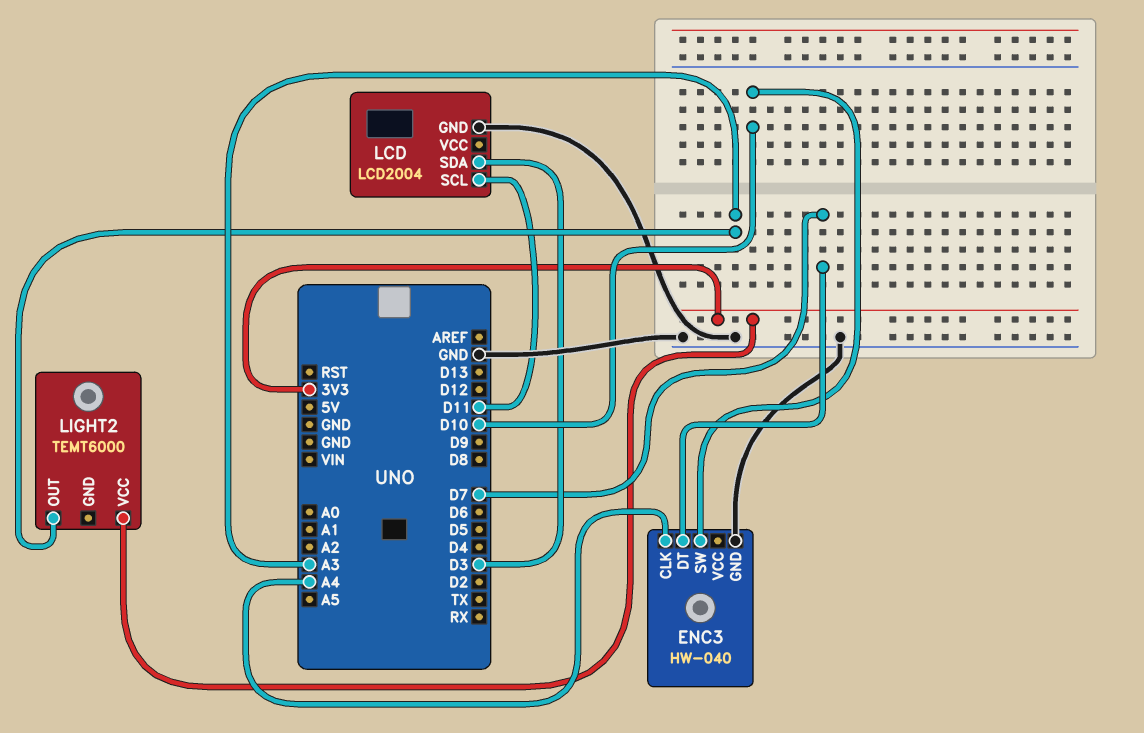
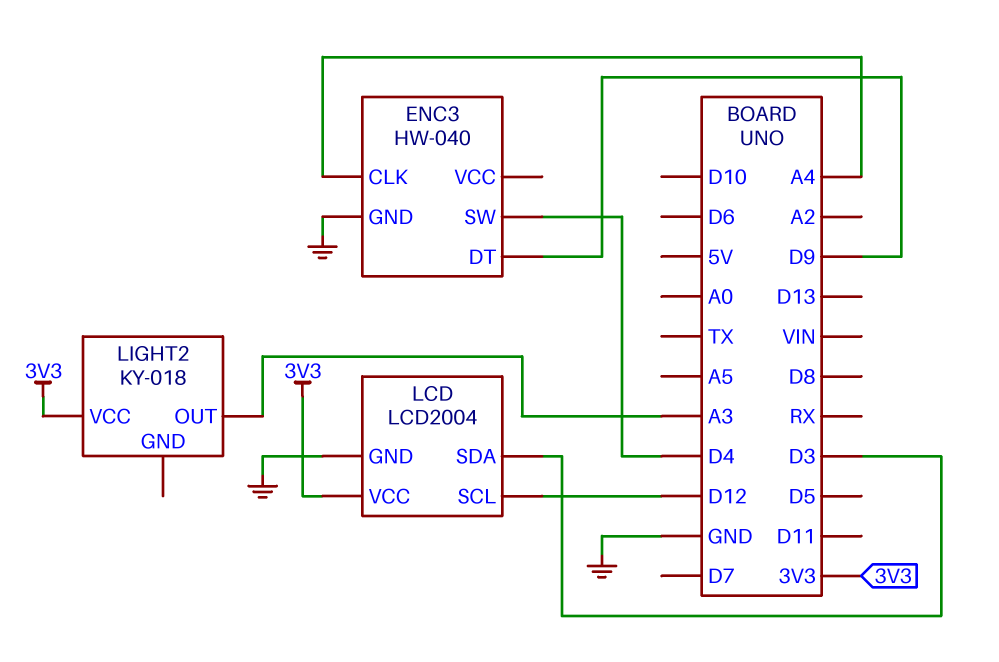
ENC3 pin DT: D7 -> D9
ENC3 pin SW: D10 -> D4
LCD pin SCL: D11 -> D12
LCD pin VCC: none -> 3V3
LIGHT2: TEMT6000 -> KY-018

